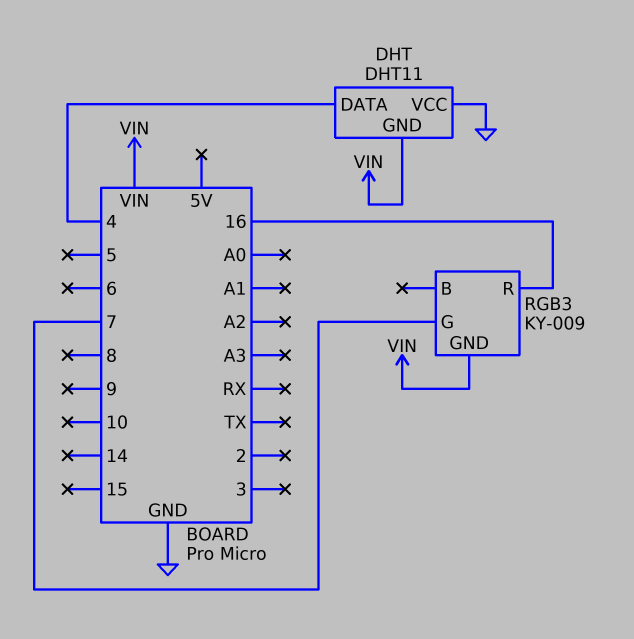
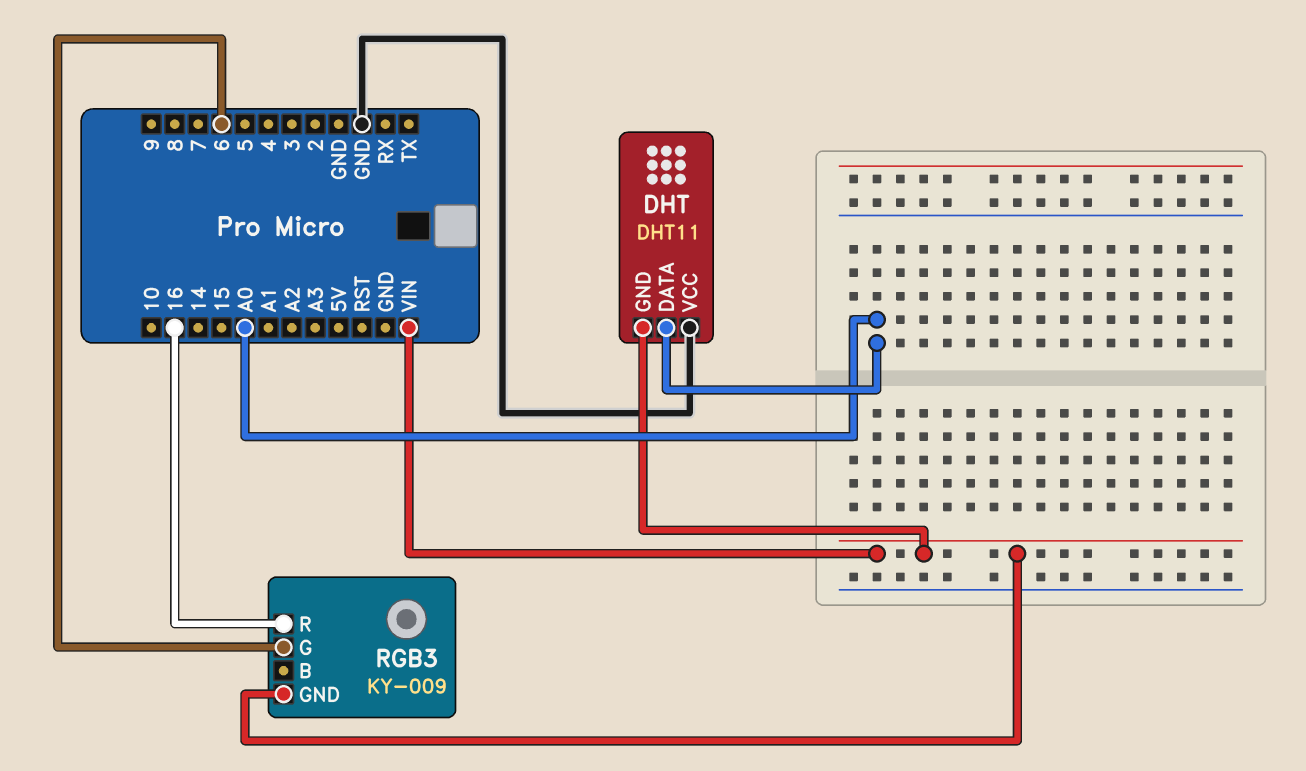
DHT pin DATA: 4 -> A0
RGB3 pin G: 7 -> 6

